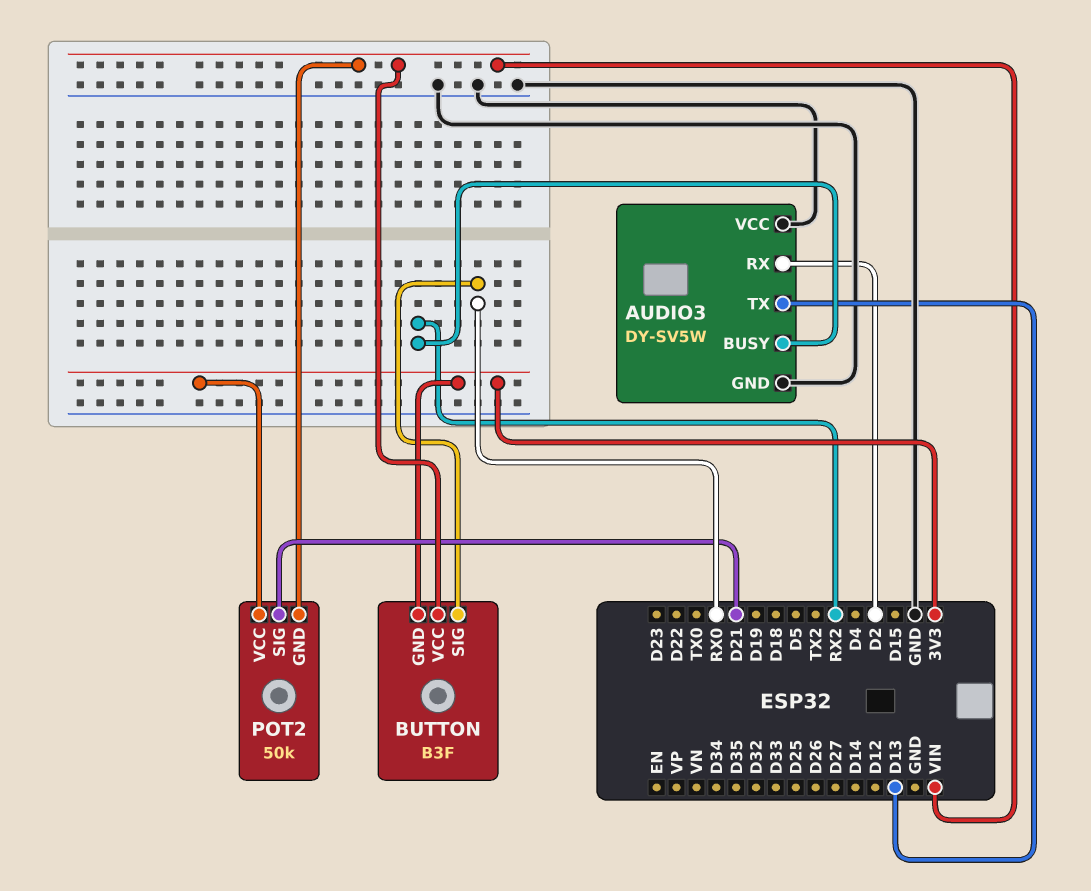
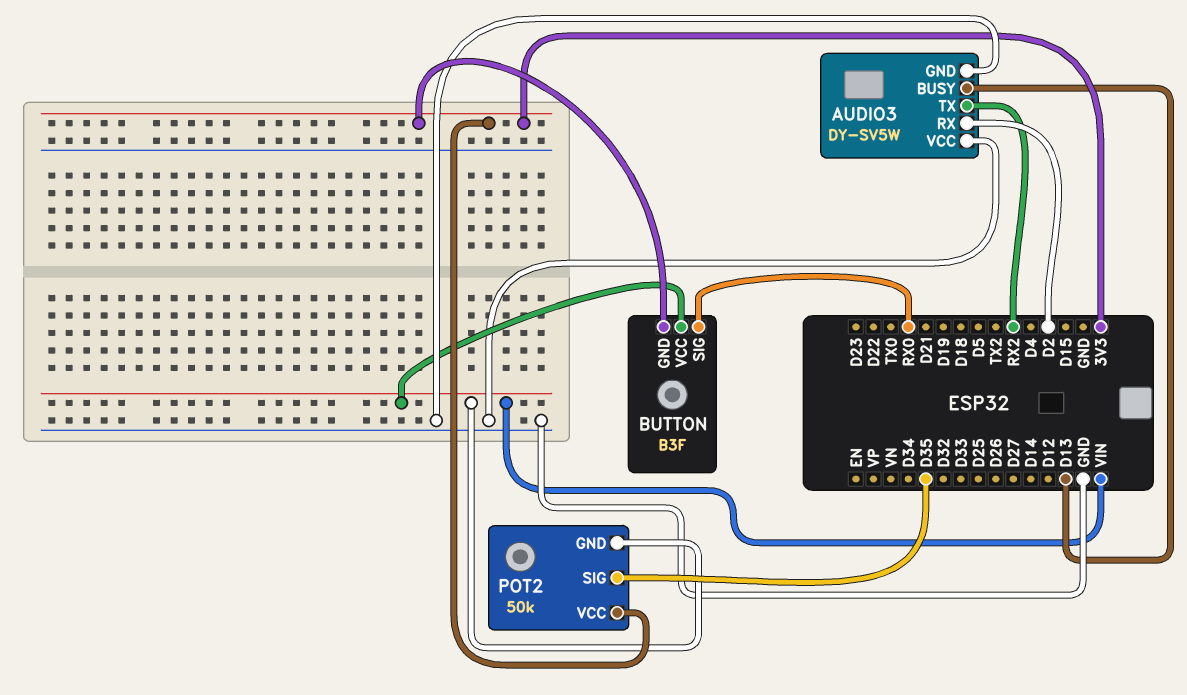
AUDIO3 pin BUSY: RX2 -> D13
AUDIO3 pin TX: D13 -> RX2
POT2 pin SIG: D21 -> D35

